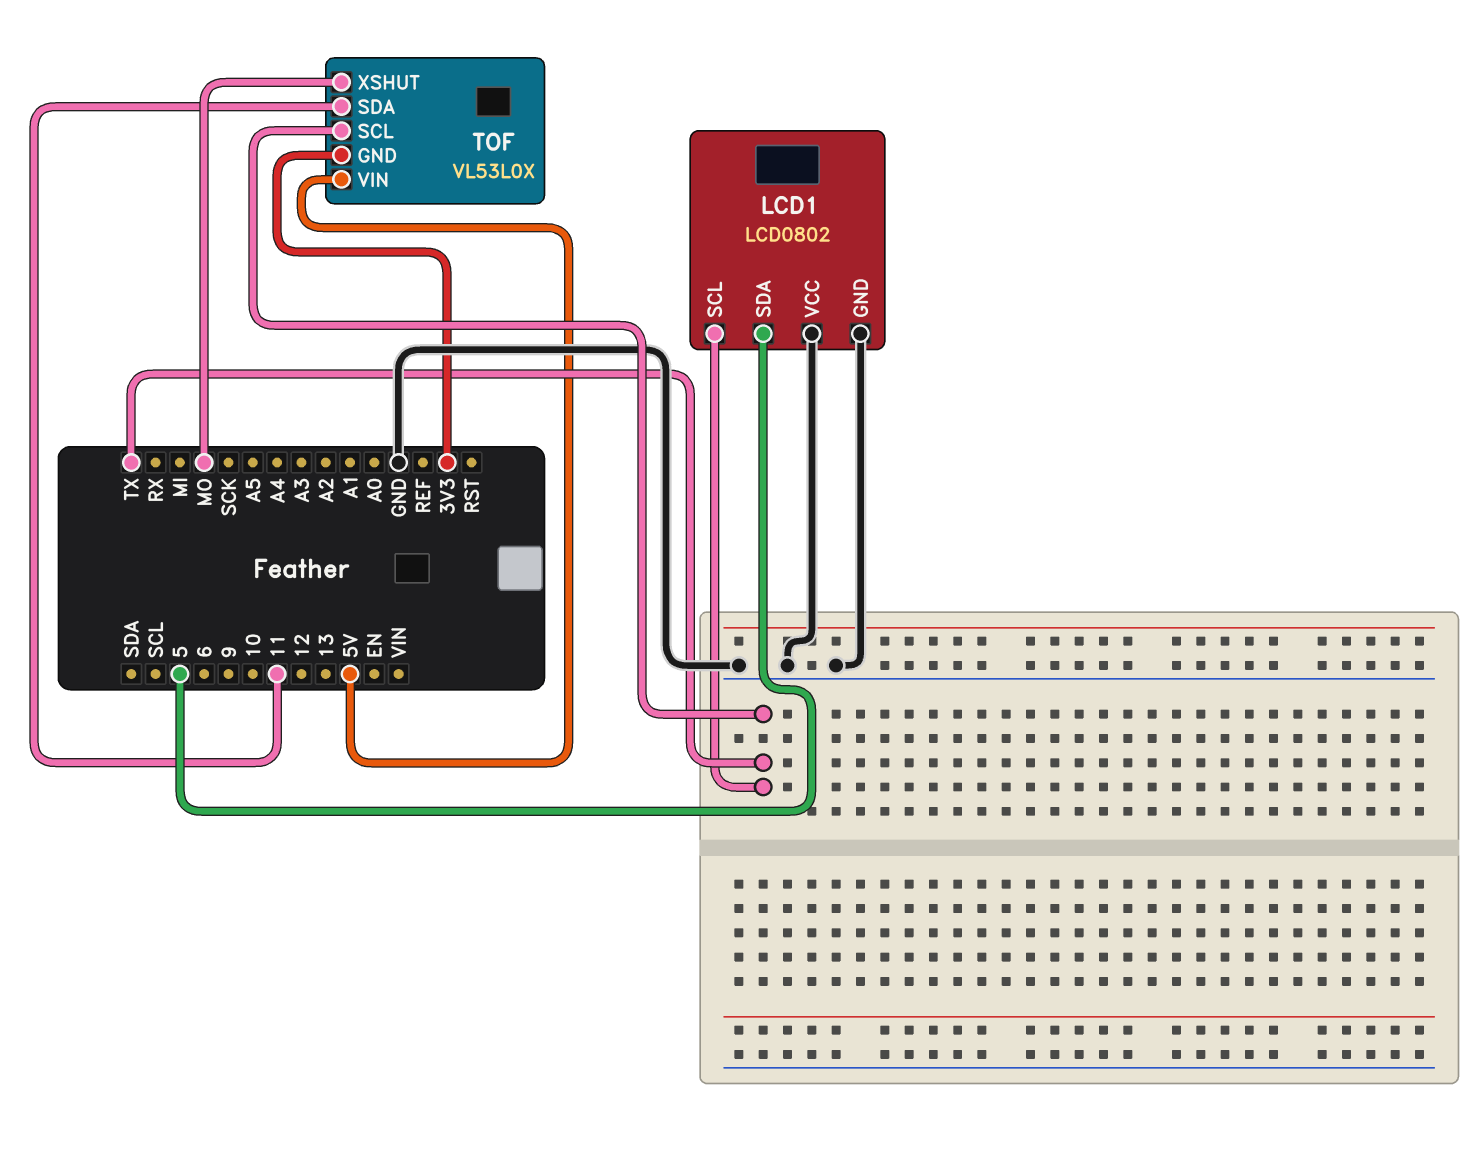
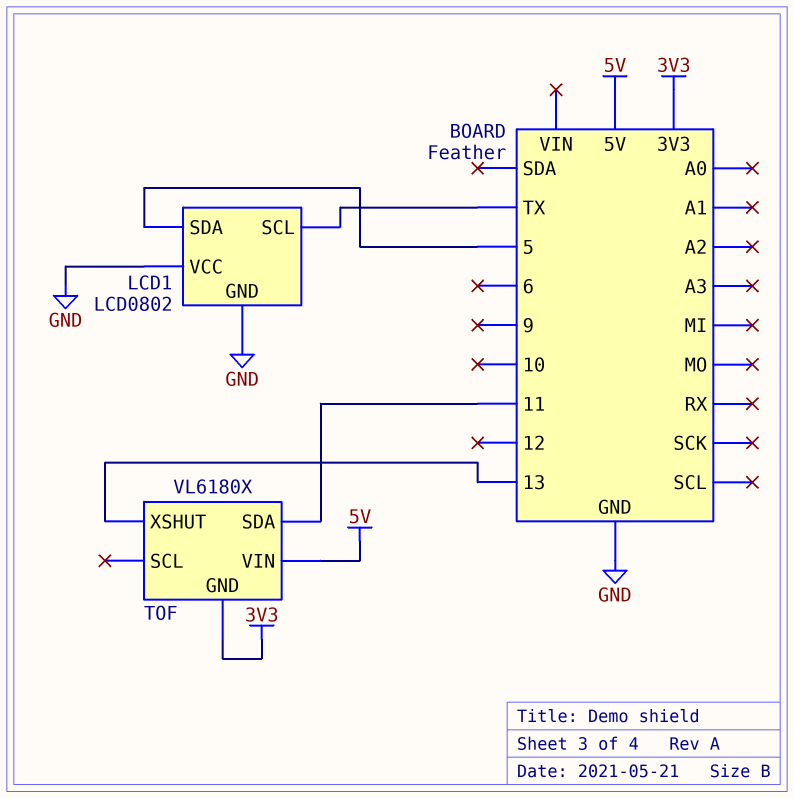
TOF: VL53L0X -> VL6180X
TOF pin SCL: TX -> none
TOF pin XSHUT: MO -> 13

